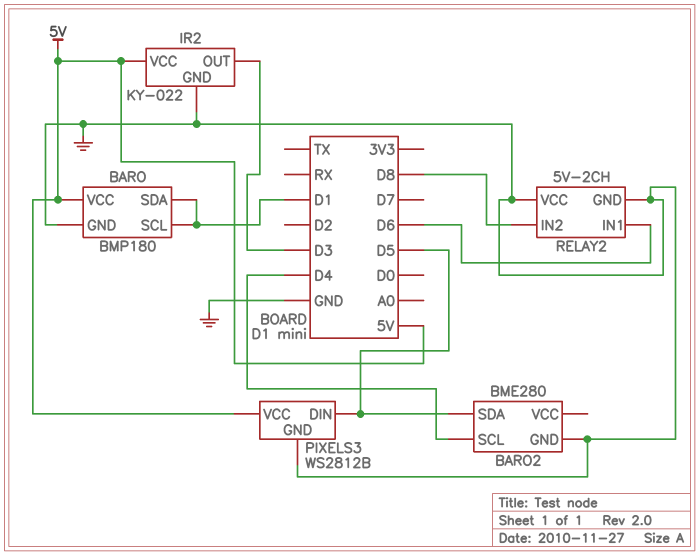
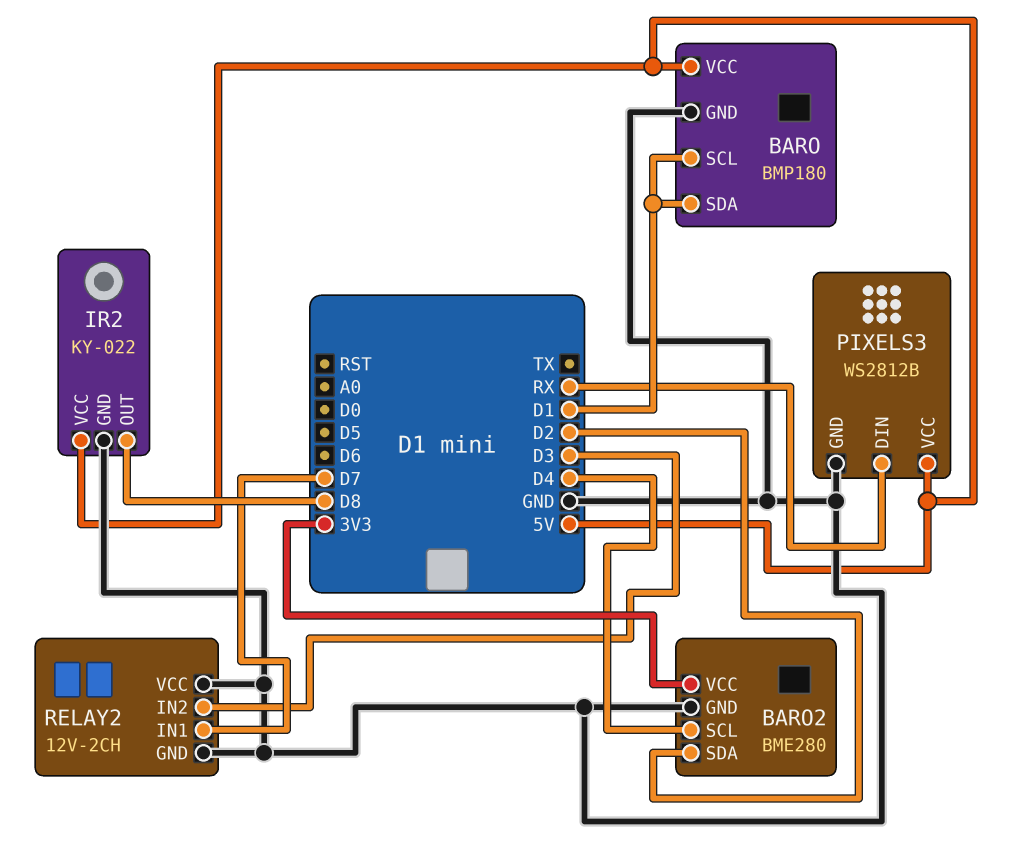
BARO2 pin SDA: D5 -> D2
BARO2 pin VCC: none -> 3V3
IR2 pin OUT: D3 -> D8
PIXELS3 pin DIN: D5 -> RX
RELAY2: 5V-2CH -> 12V-2CH
RELAY2 pin IN1: D6 -> D7
RELAY2 pin IN2: D8 -> D3

